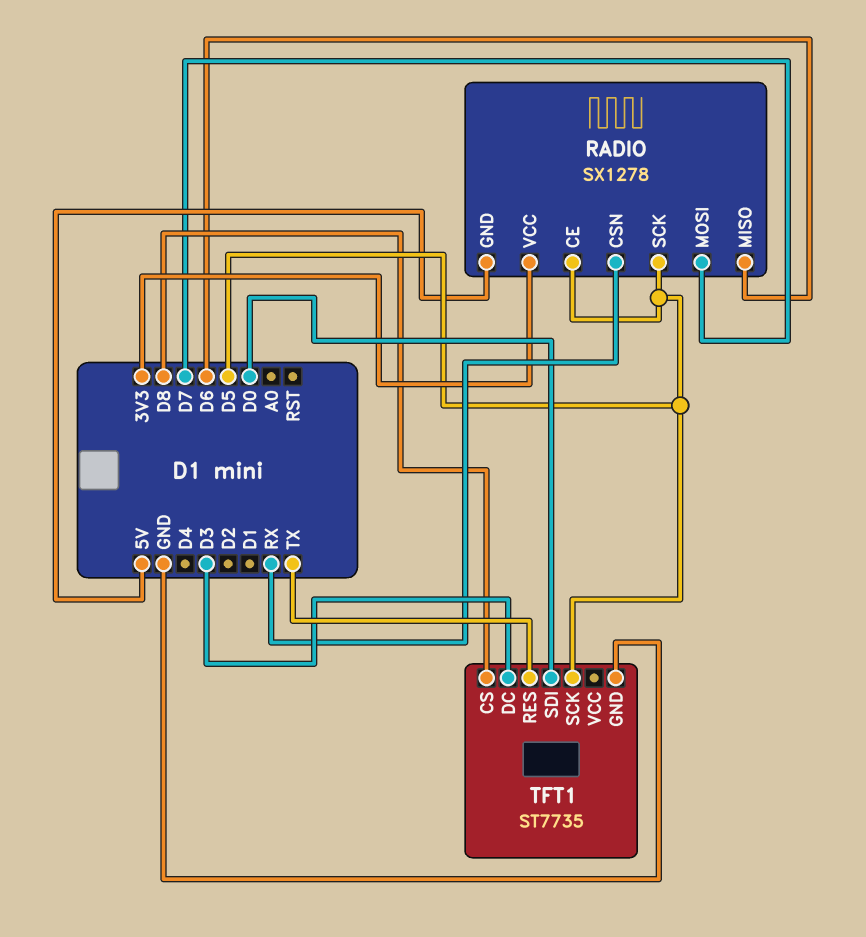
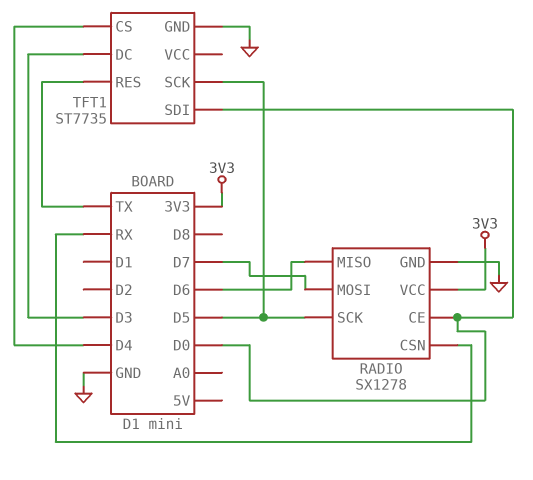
RADIO pin CE: D5 -> D0
RADIO pin GND: 5V -> GND
TFT1 pin CS: D8 -> D4

